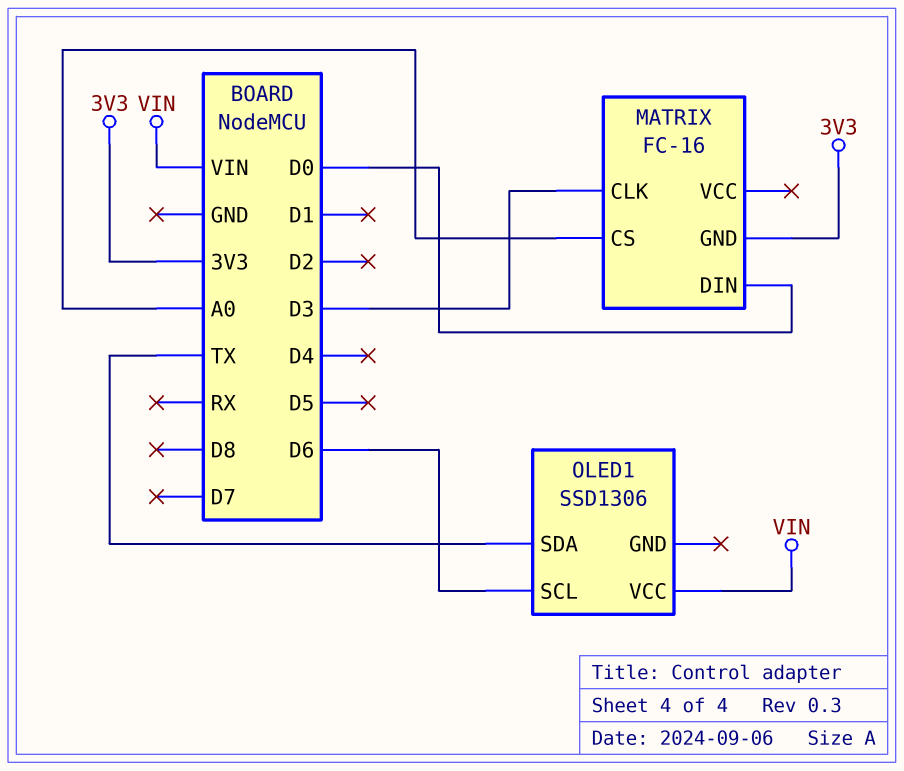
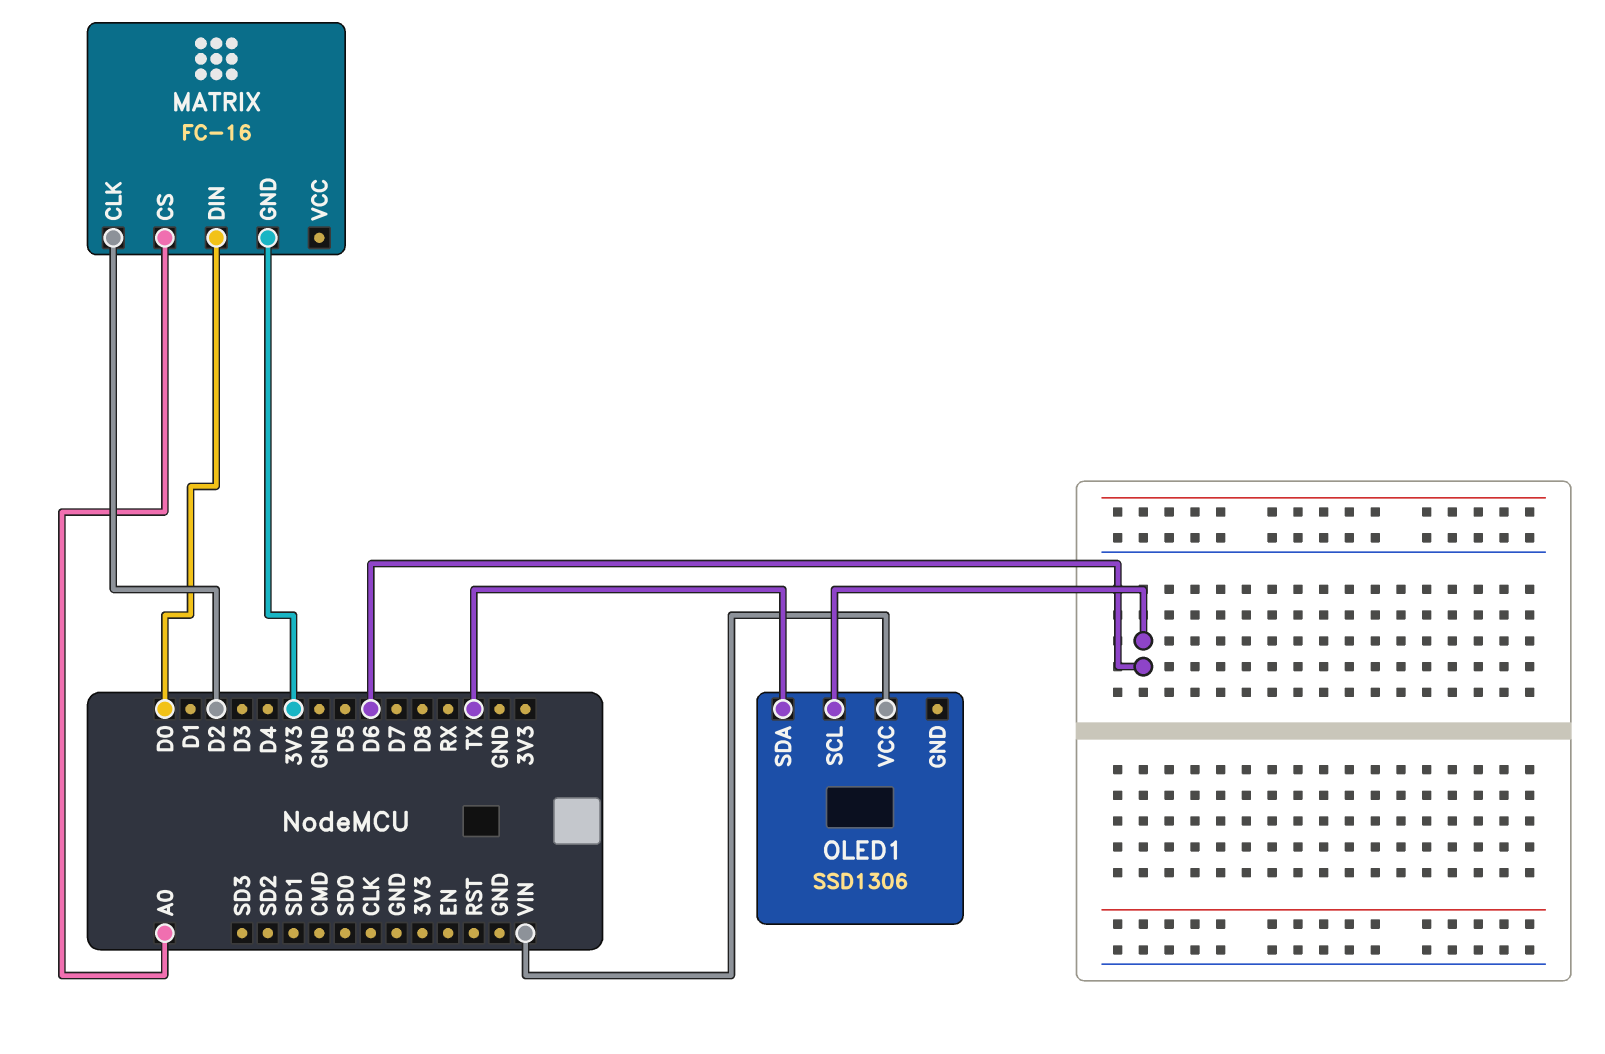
MATRIX pin CLK: D3 -> D2

